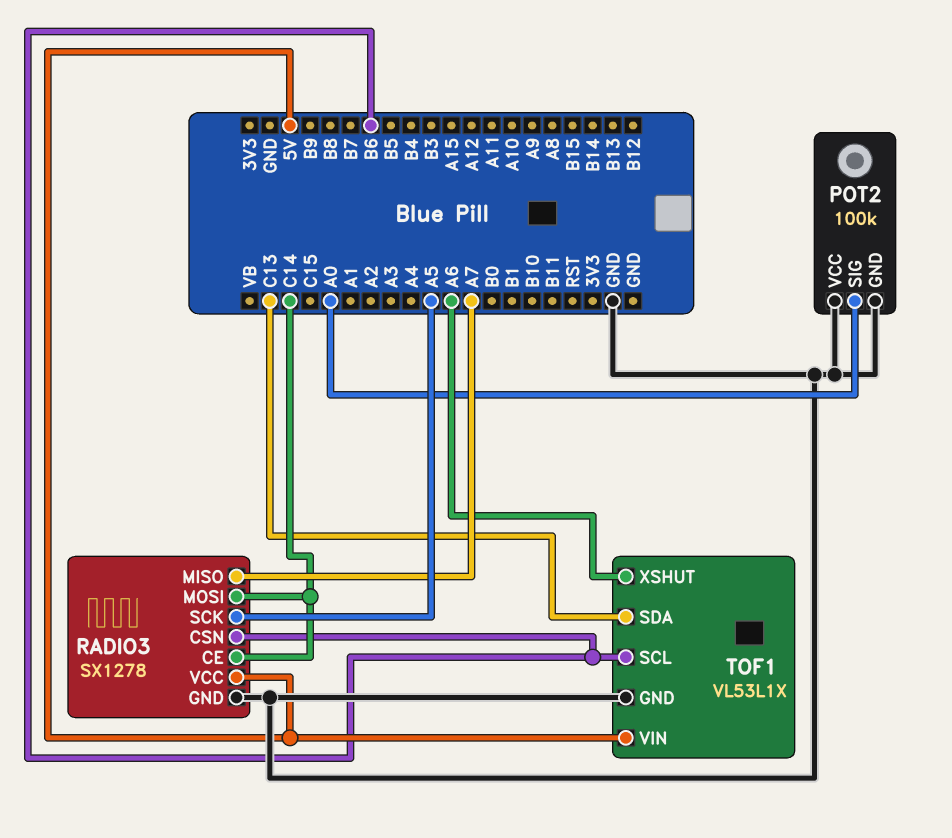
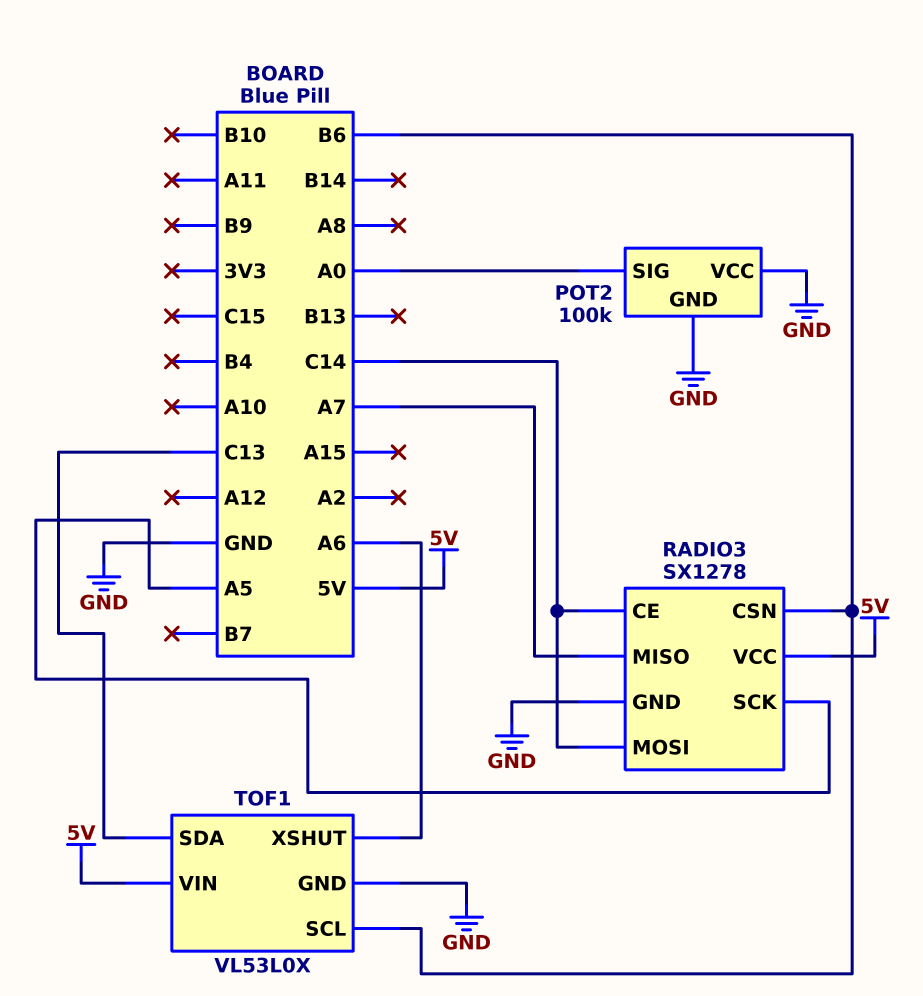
TOF1: VL53L1X -> VL53L0X

